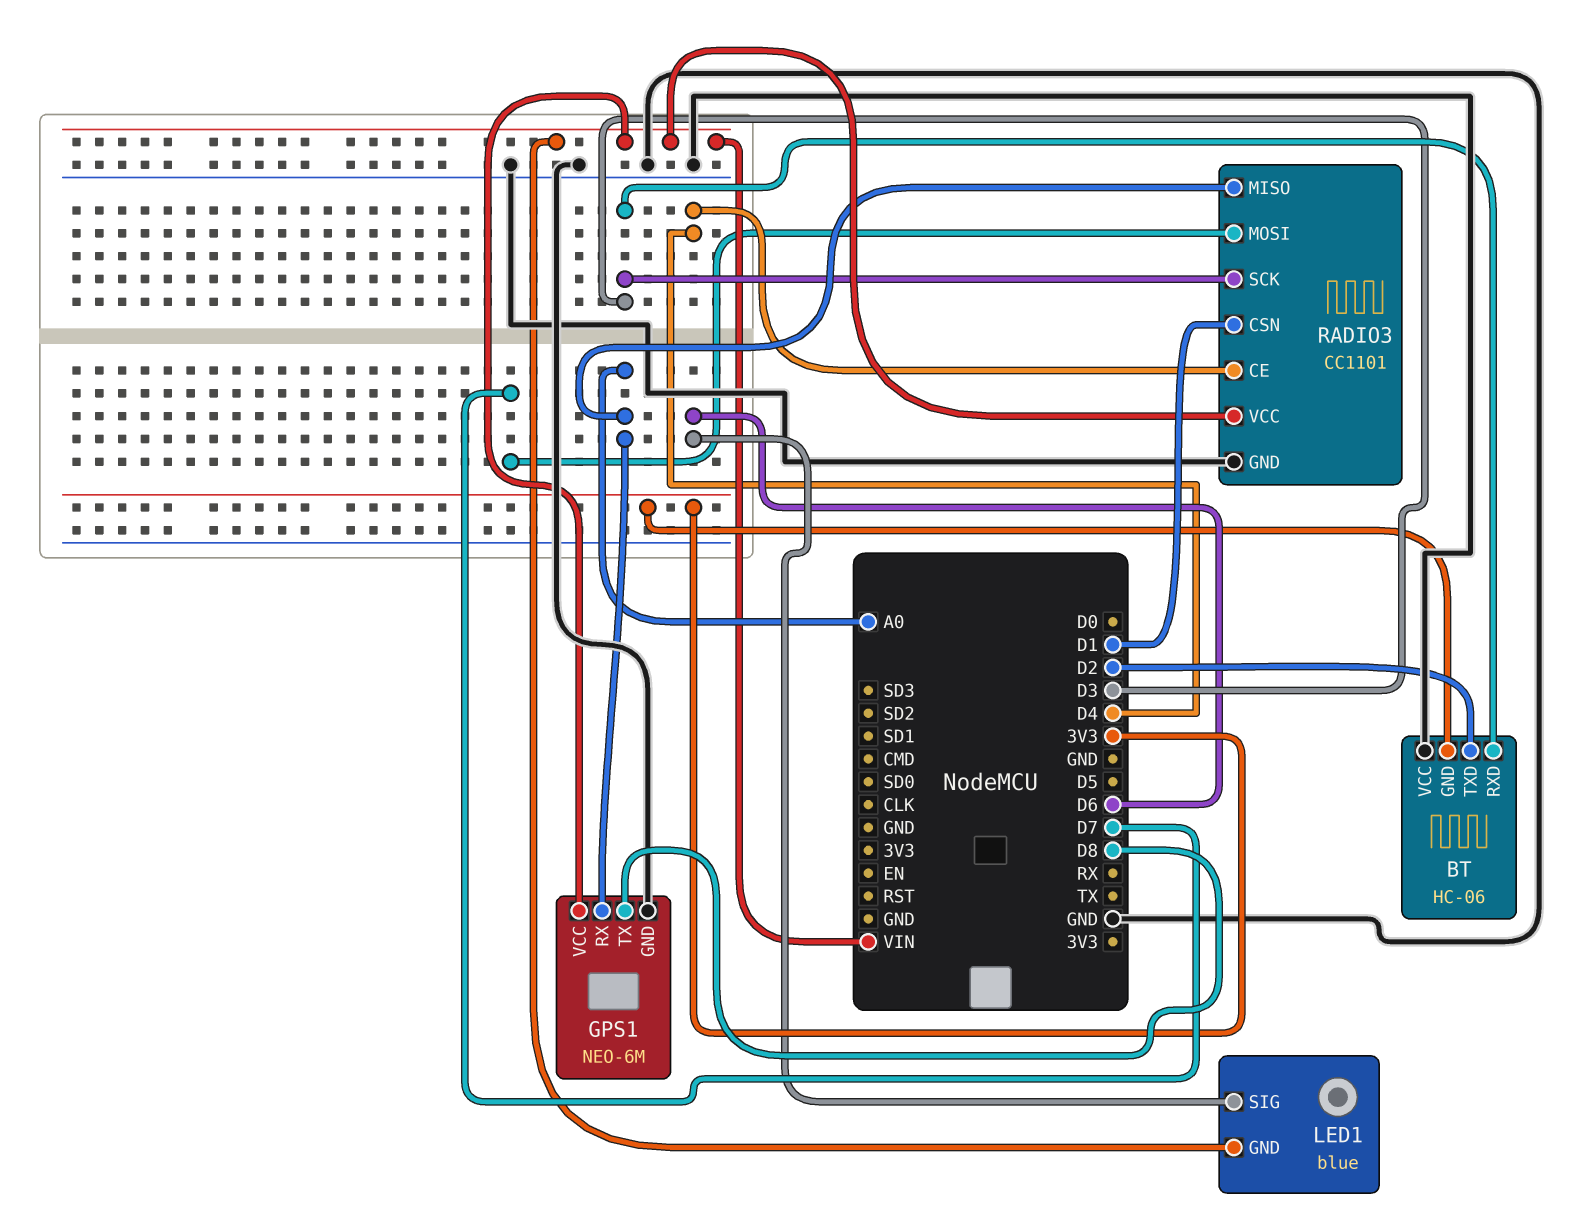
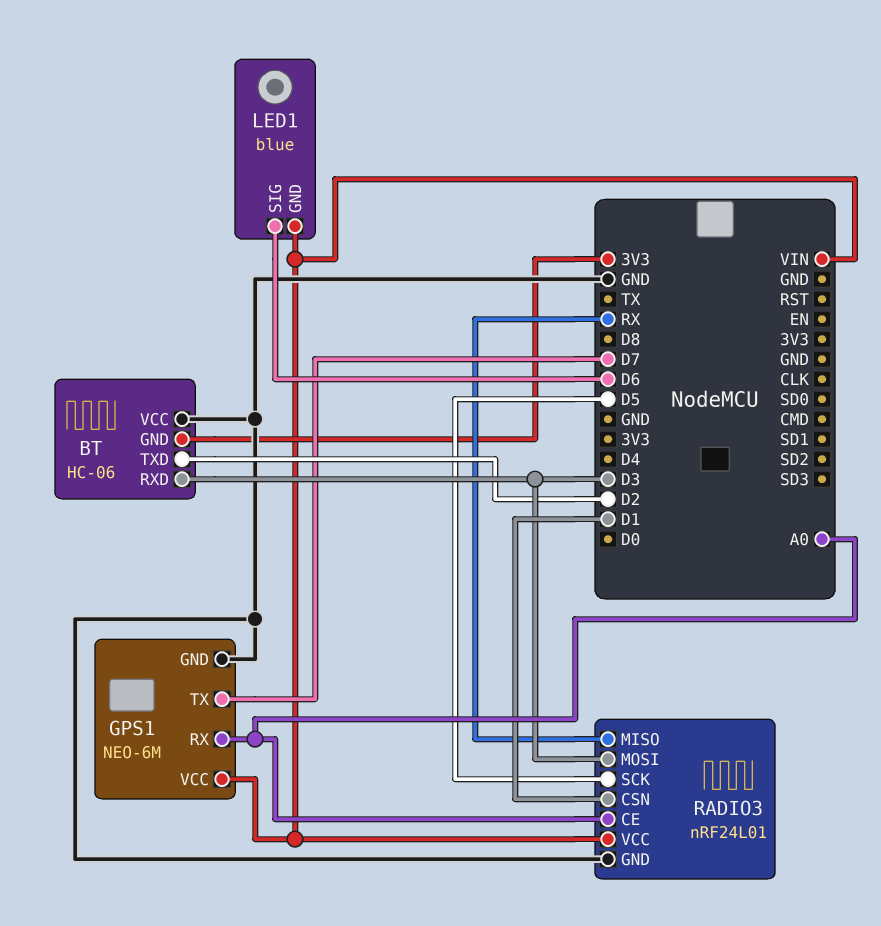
GPS1 pin TX: D8 -> D7
RADIO3: CC1101 -> nRF24L01
RADIO3 pin CE: D4 -> A0
RADIO3 pin MISO: A0 -> RX
RADIO3 pin MOSI: D7 -> D3
RADIO3 pin SCK: D3 -> D5

